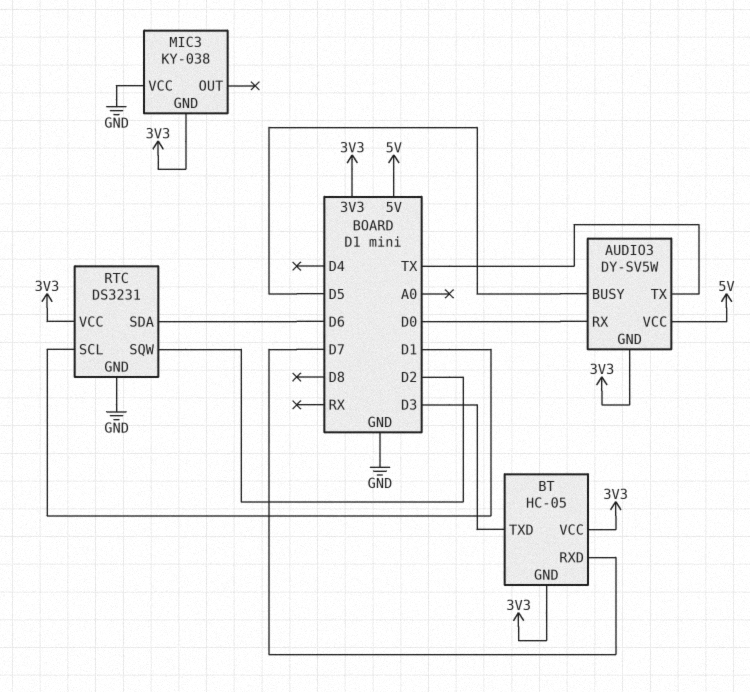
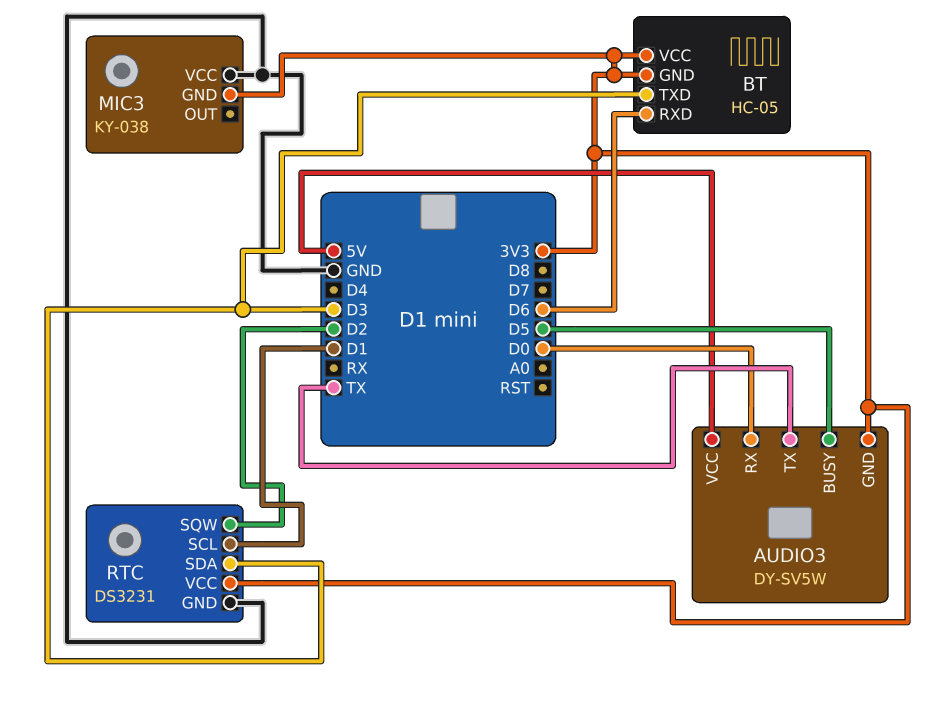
BT pin RXD: D7 -> D6
RTC pin SDA: D6 -> D3

